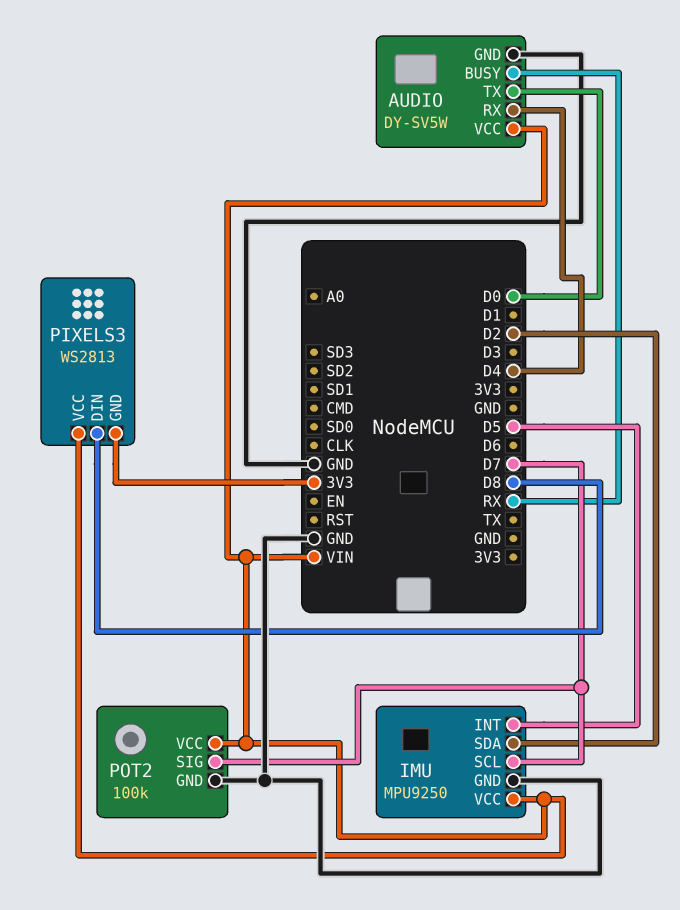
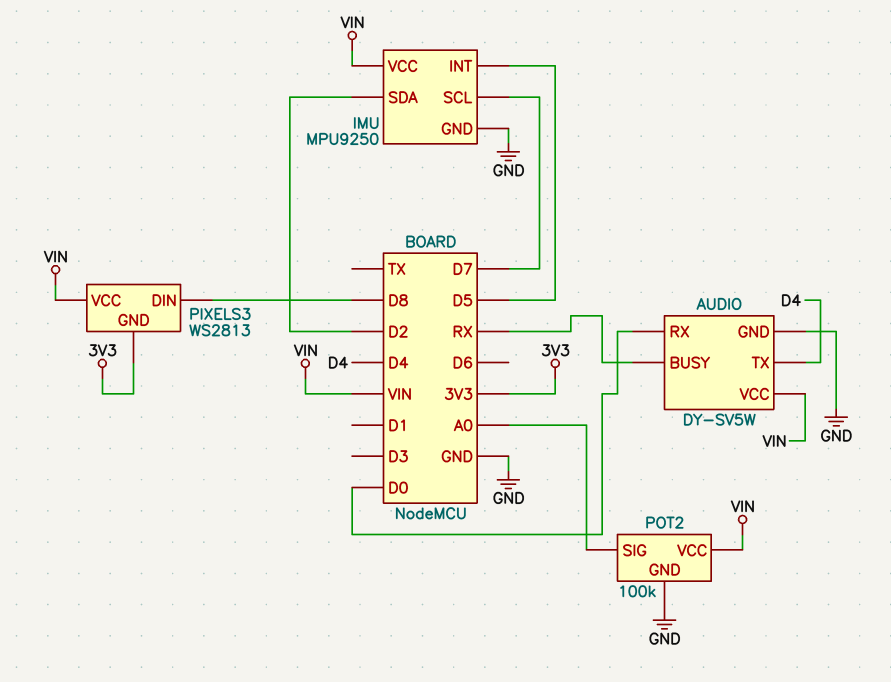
AUDIO pin RX: D4 -> D0
AUDIO pin TX: D0 -> D4
POT2 pin SIG: D7 -> A0

